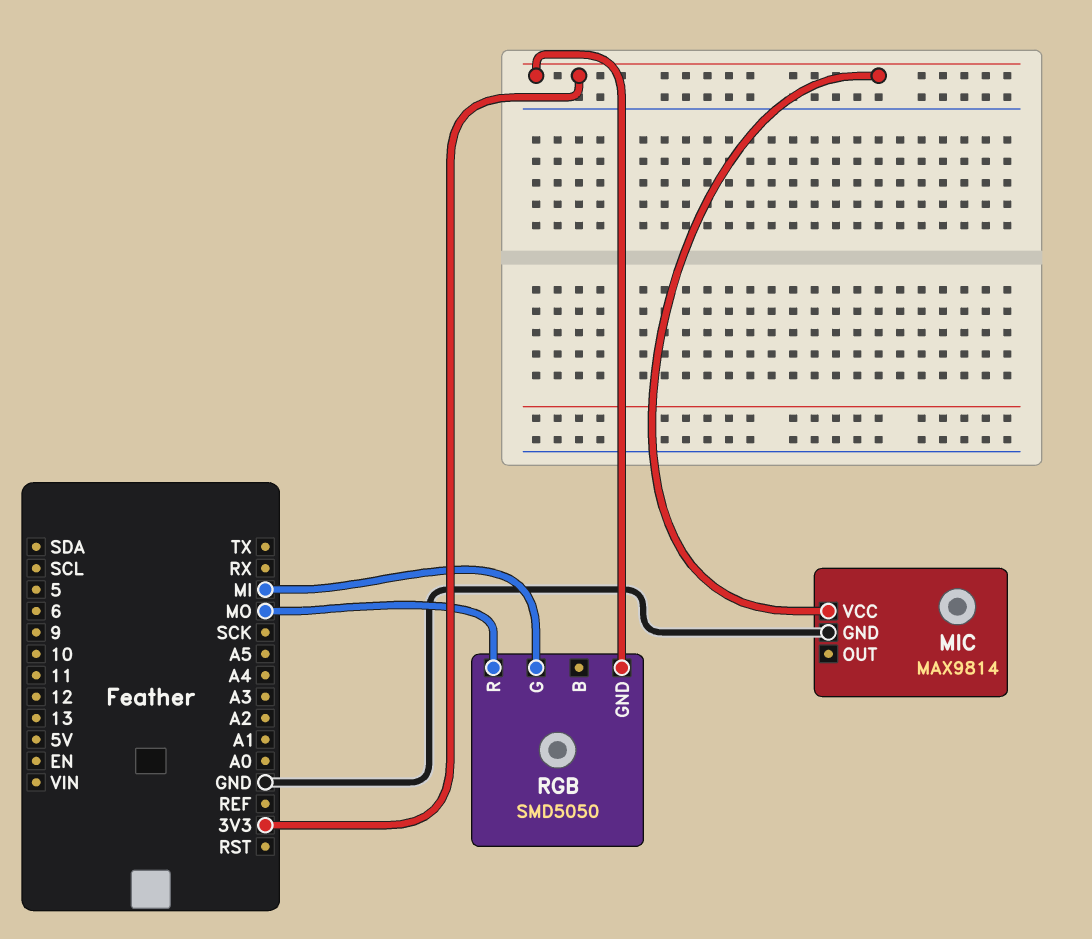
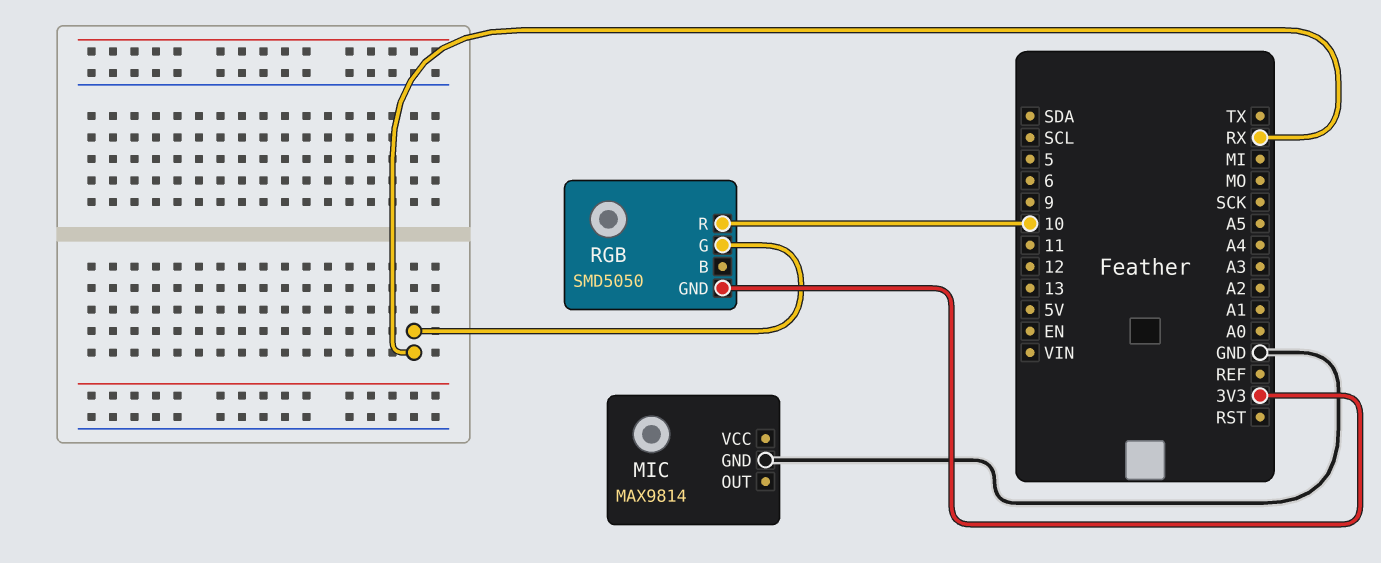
MIC pin VCC: 3V3 -> none
RGB pin G: MI -> RX
RGB pin R: MO -> 10

